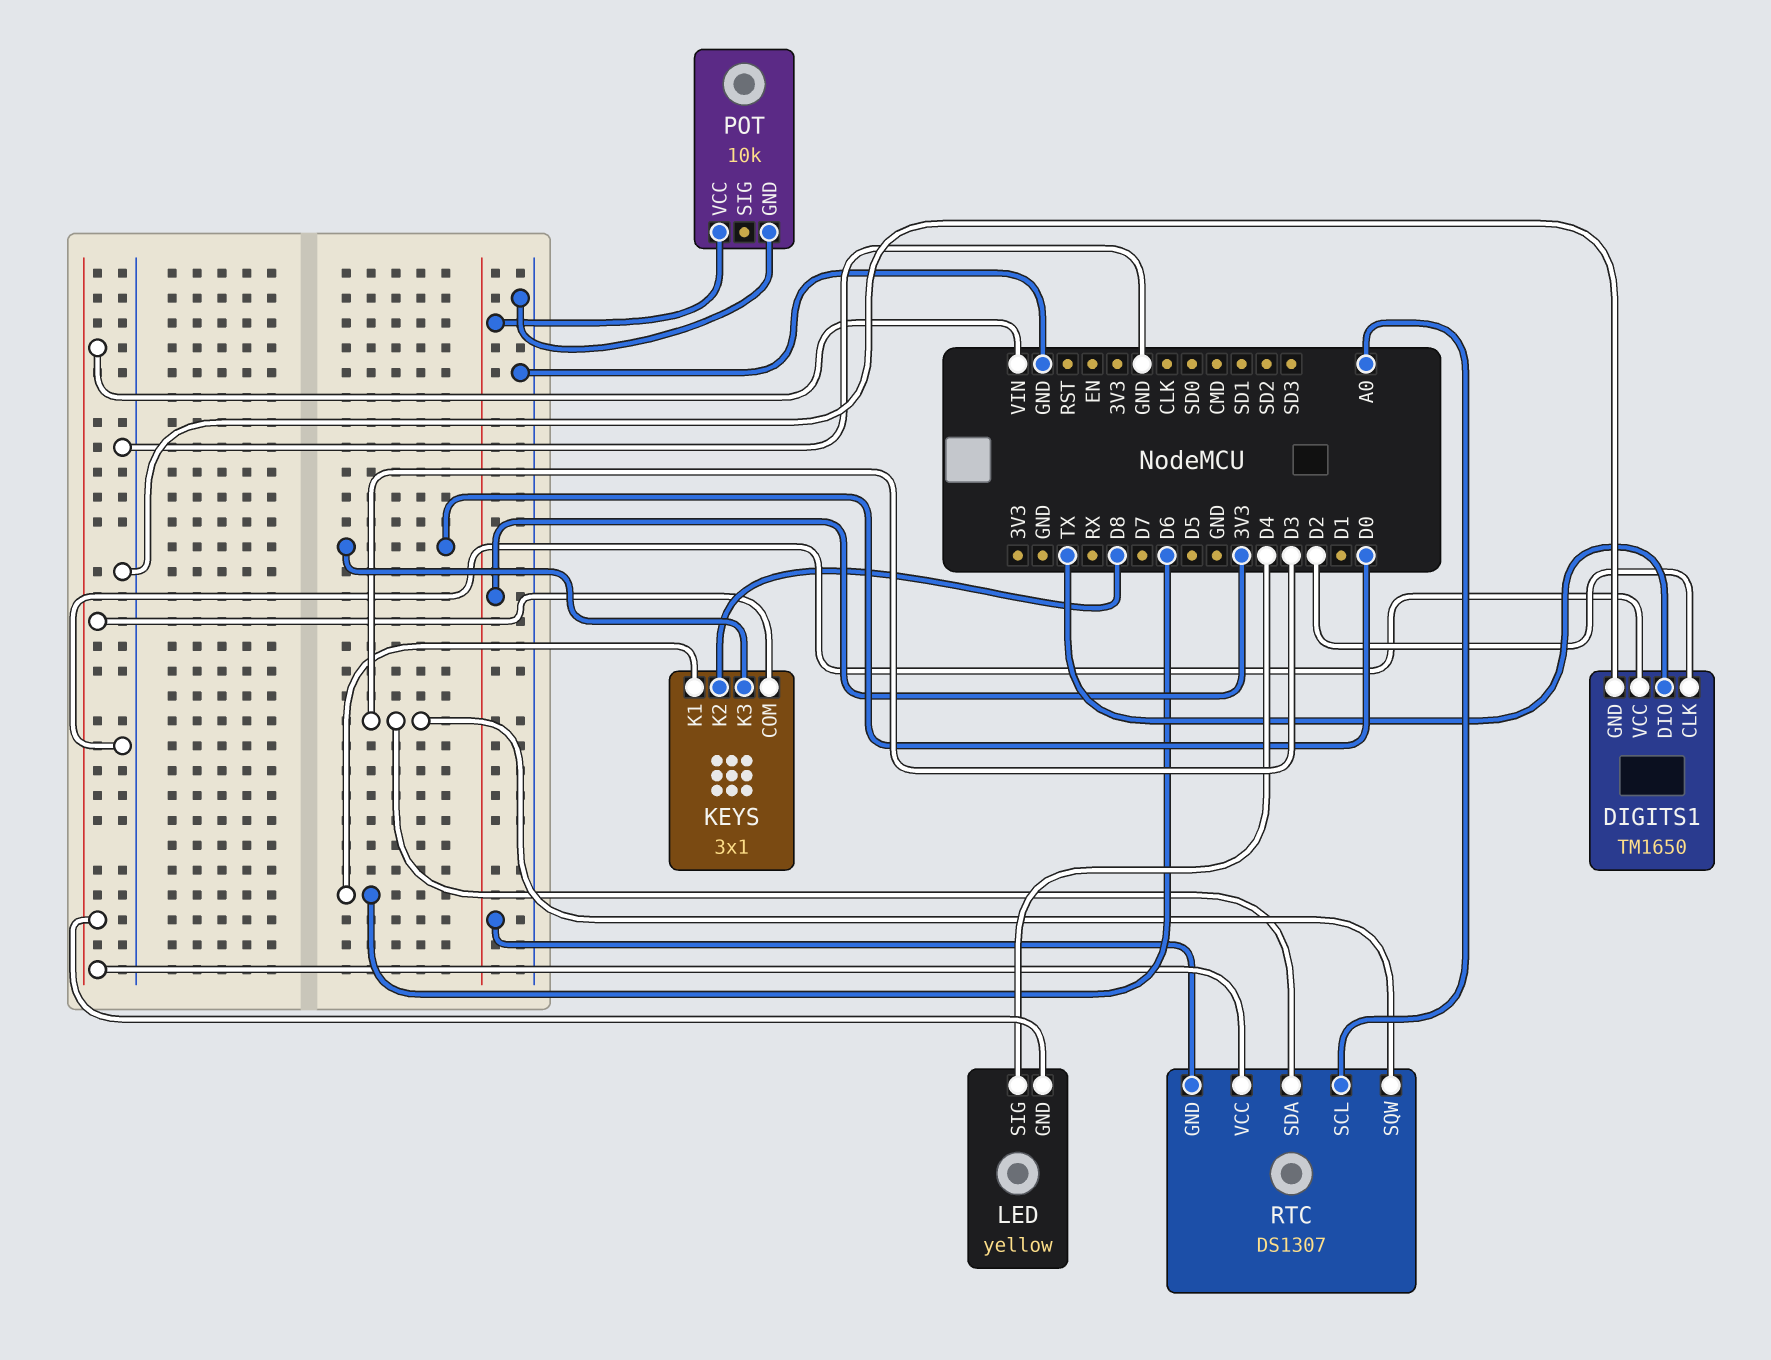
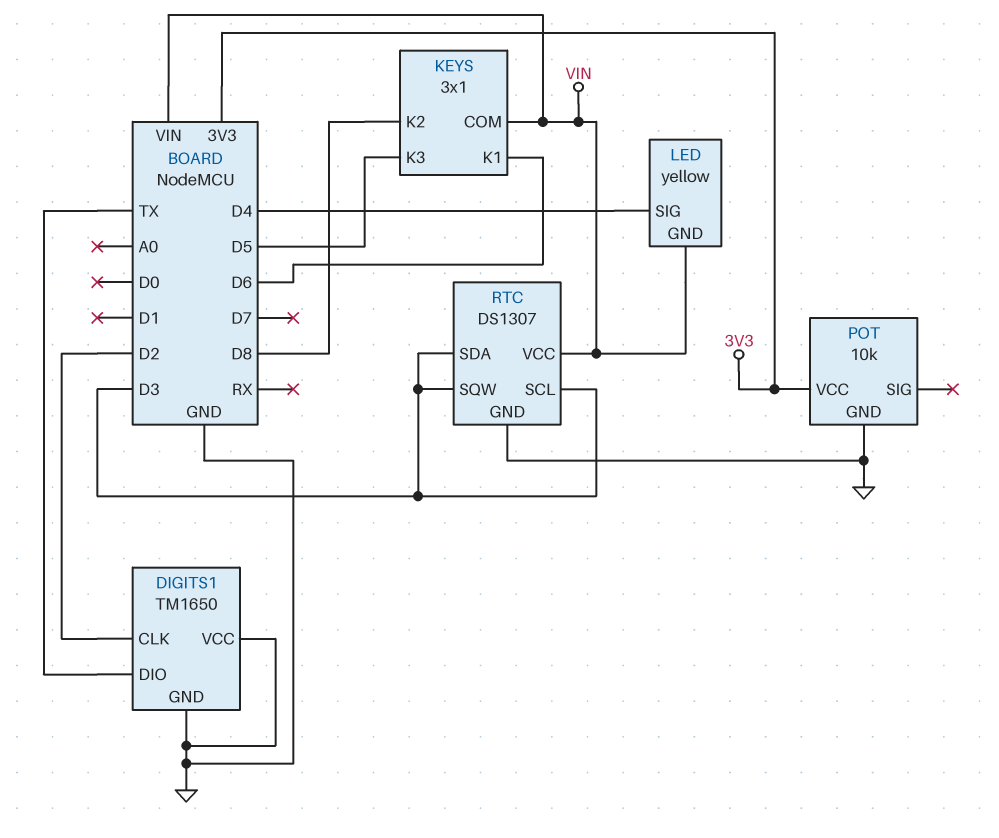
KEYS pin K3: D0 -> D5
RTC pin GND: 3V3 -> GND
RTC pin SCL: A0 -> D3

